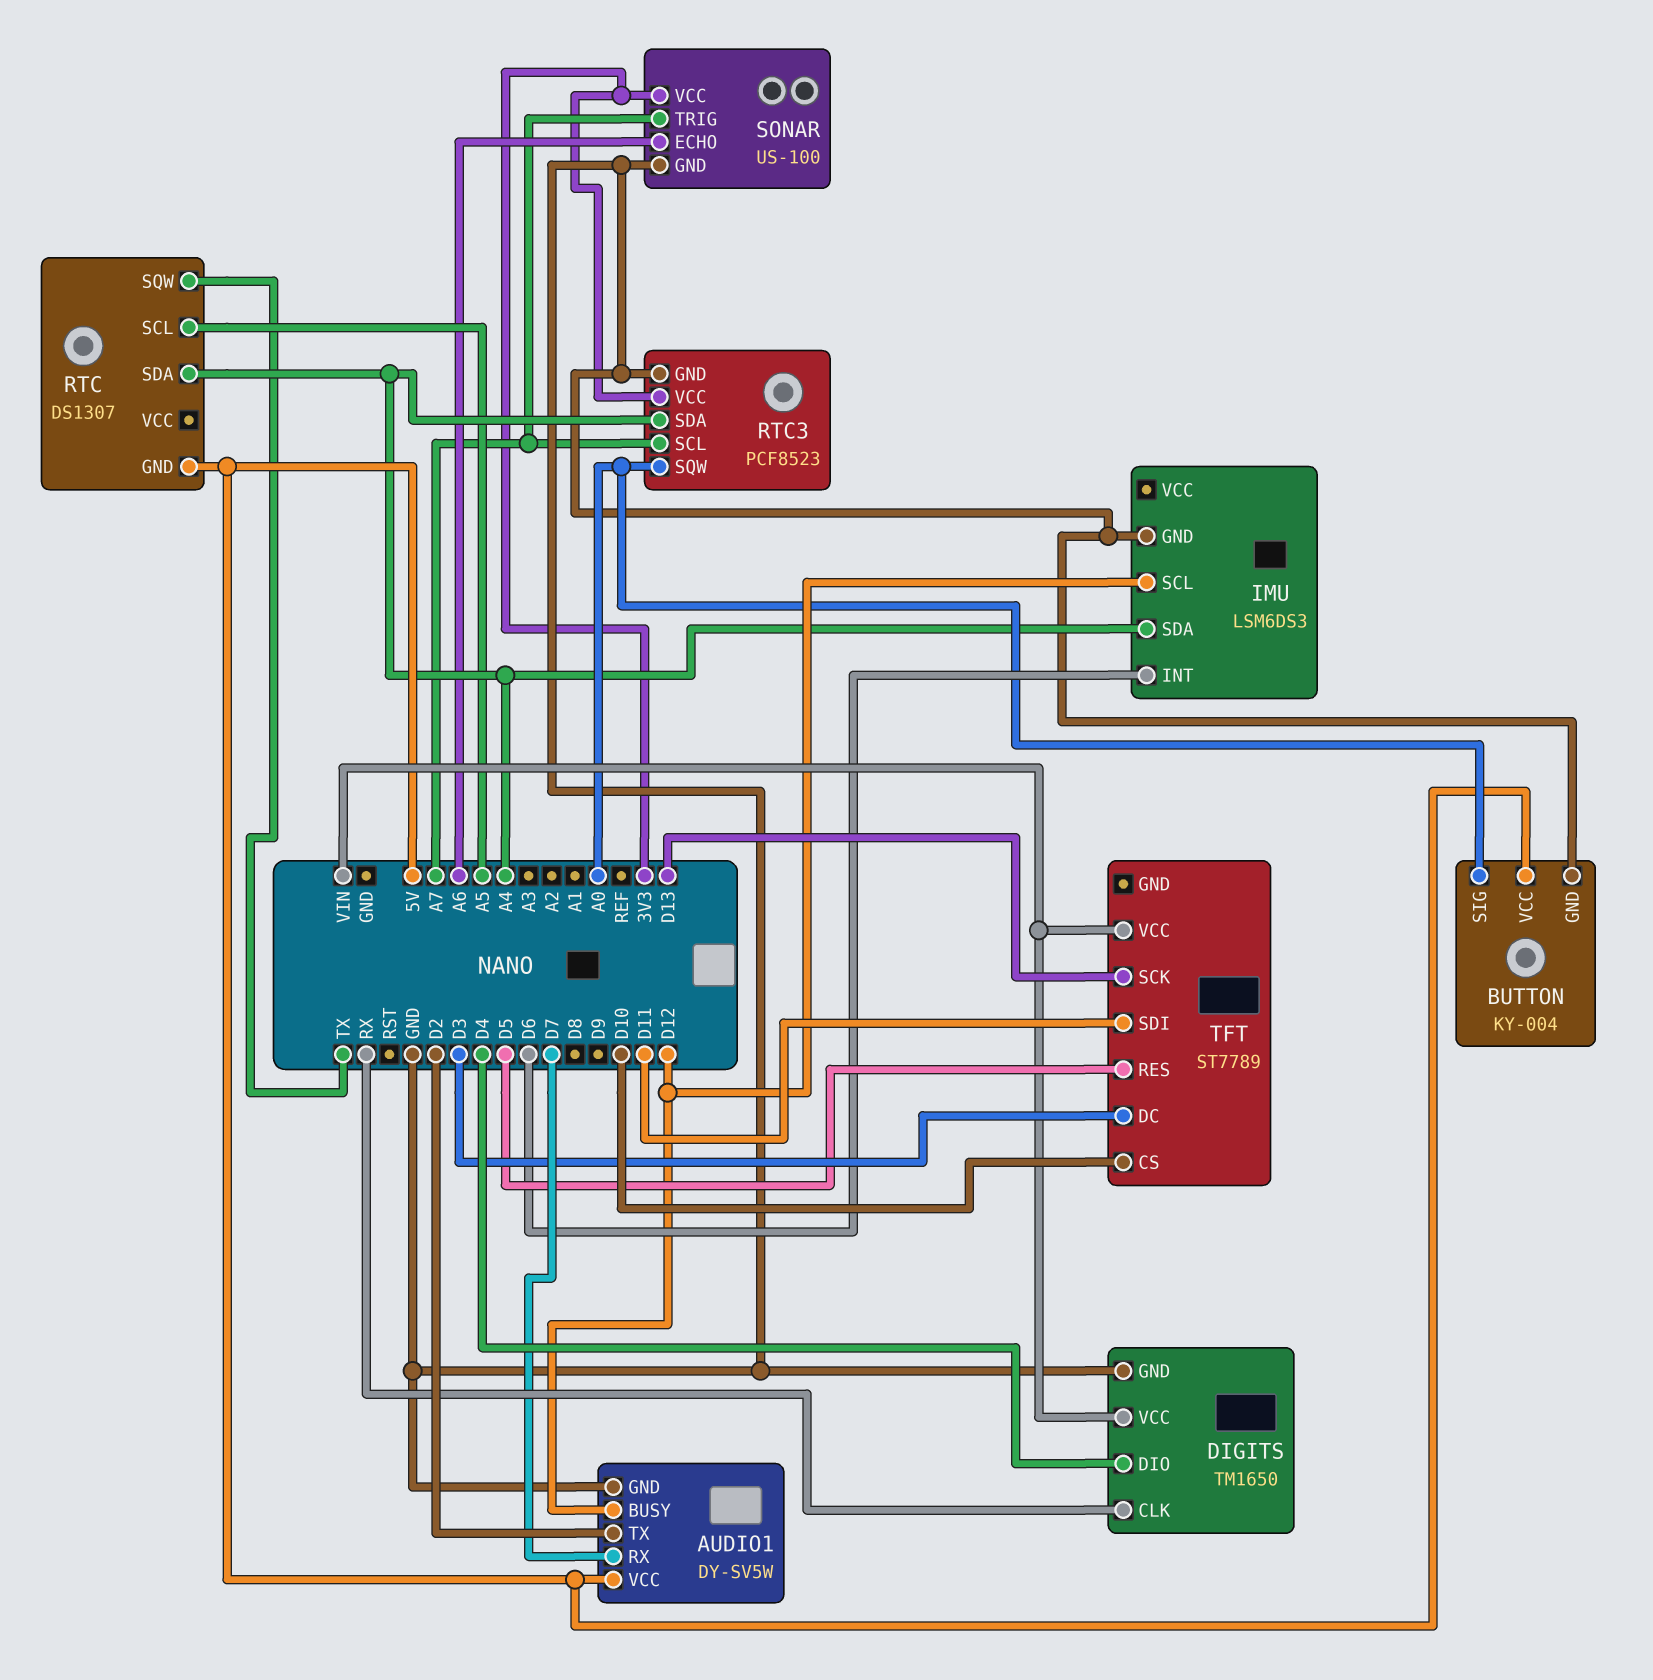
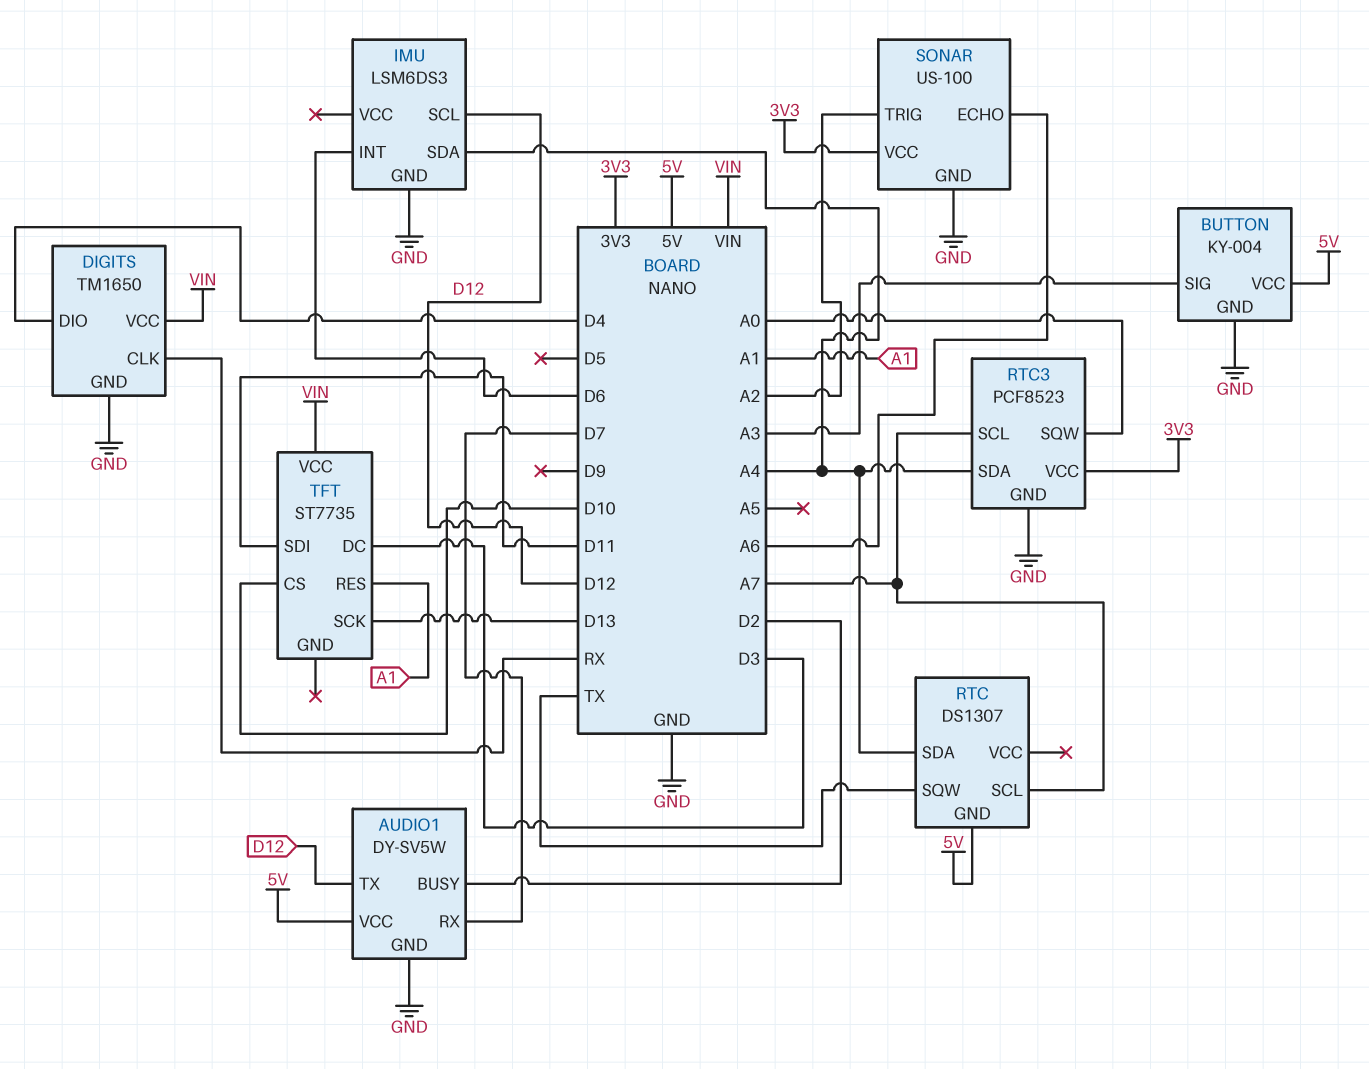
AUDIO1 pin BUSY: D12 -> D2
AUDIO1 pin TX: D2 -> D12
BUTTON pin SIG: A0 -> A3
RTC pin SCL: A5 -> A7
SONAR pin TRIG: A7 -> A2
TFT: ST7789 -> ST7735
TFT pin RES: D5 -> A1

